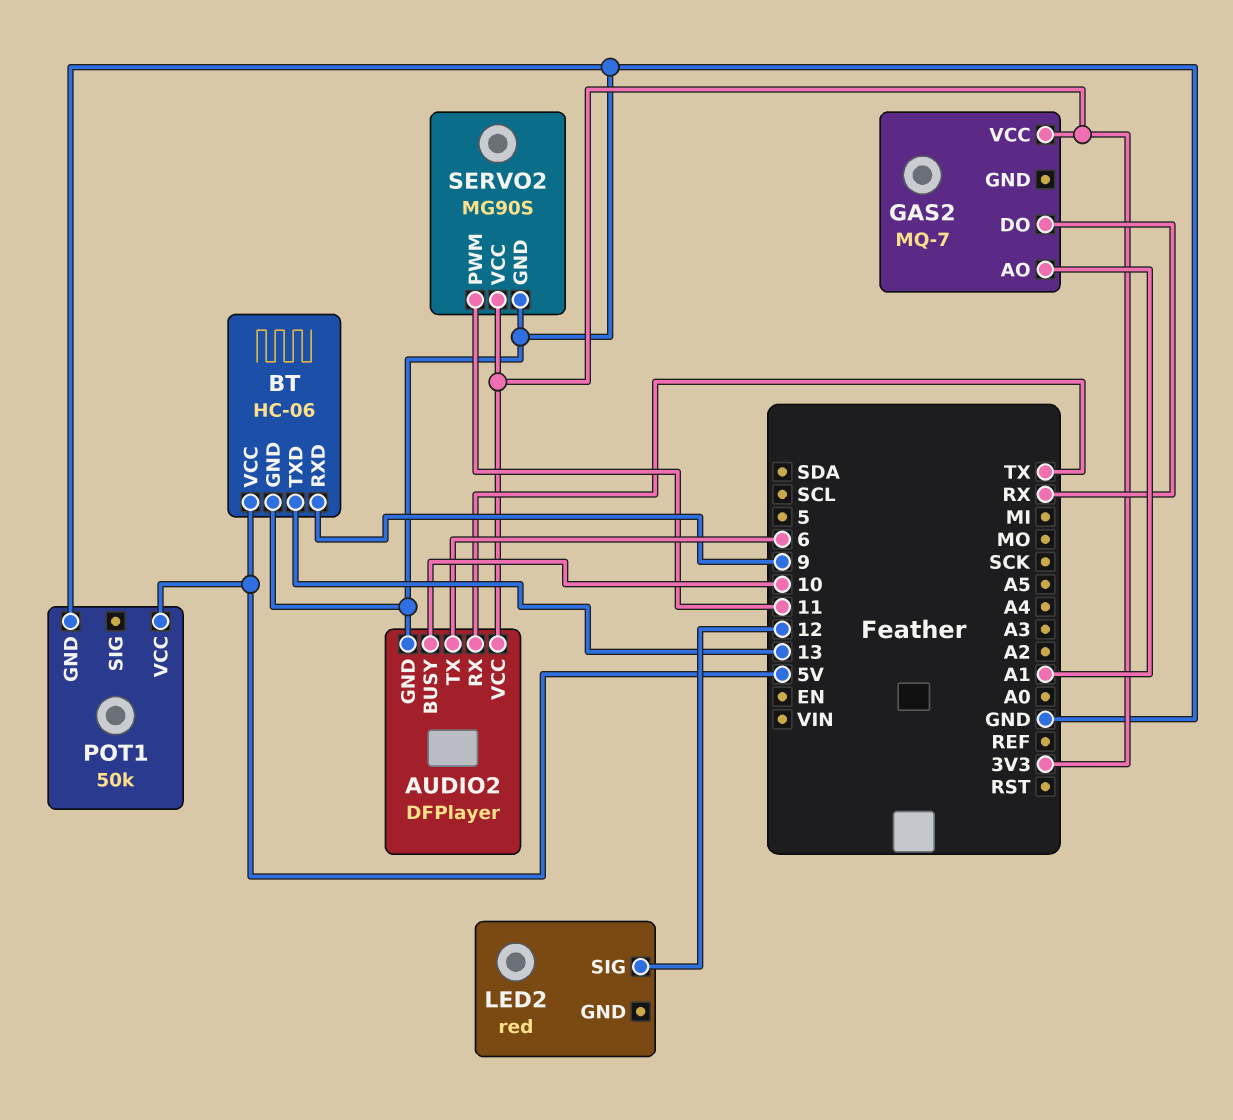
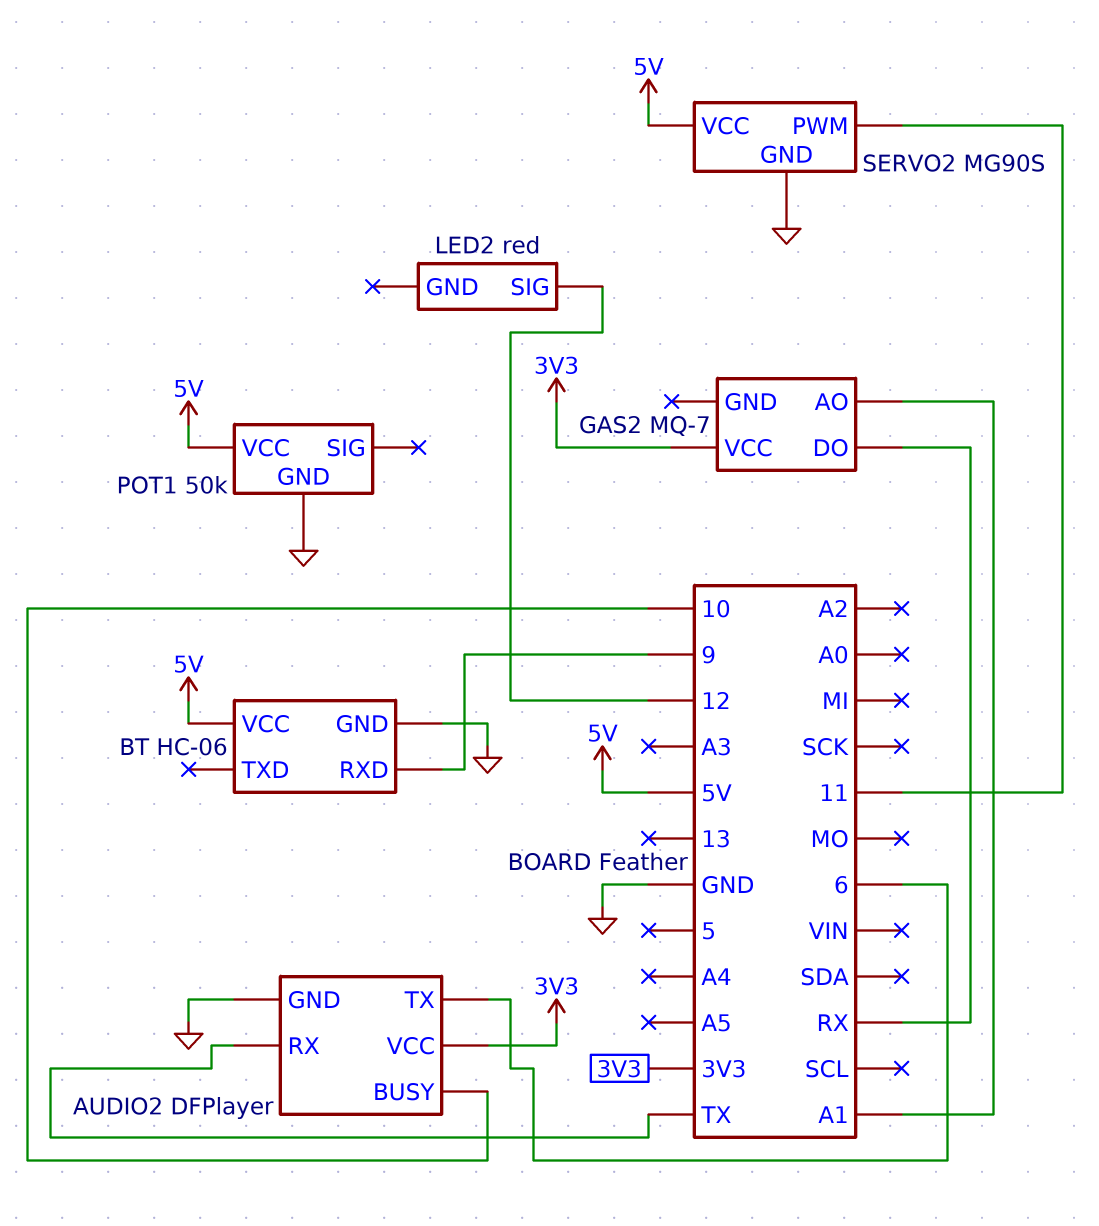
BT pin TXD: 13 -> none
SERVO2 pin VCC: 3V3 -> 5V

